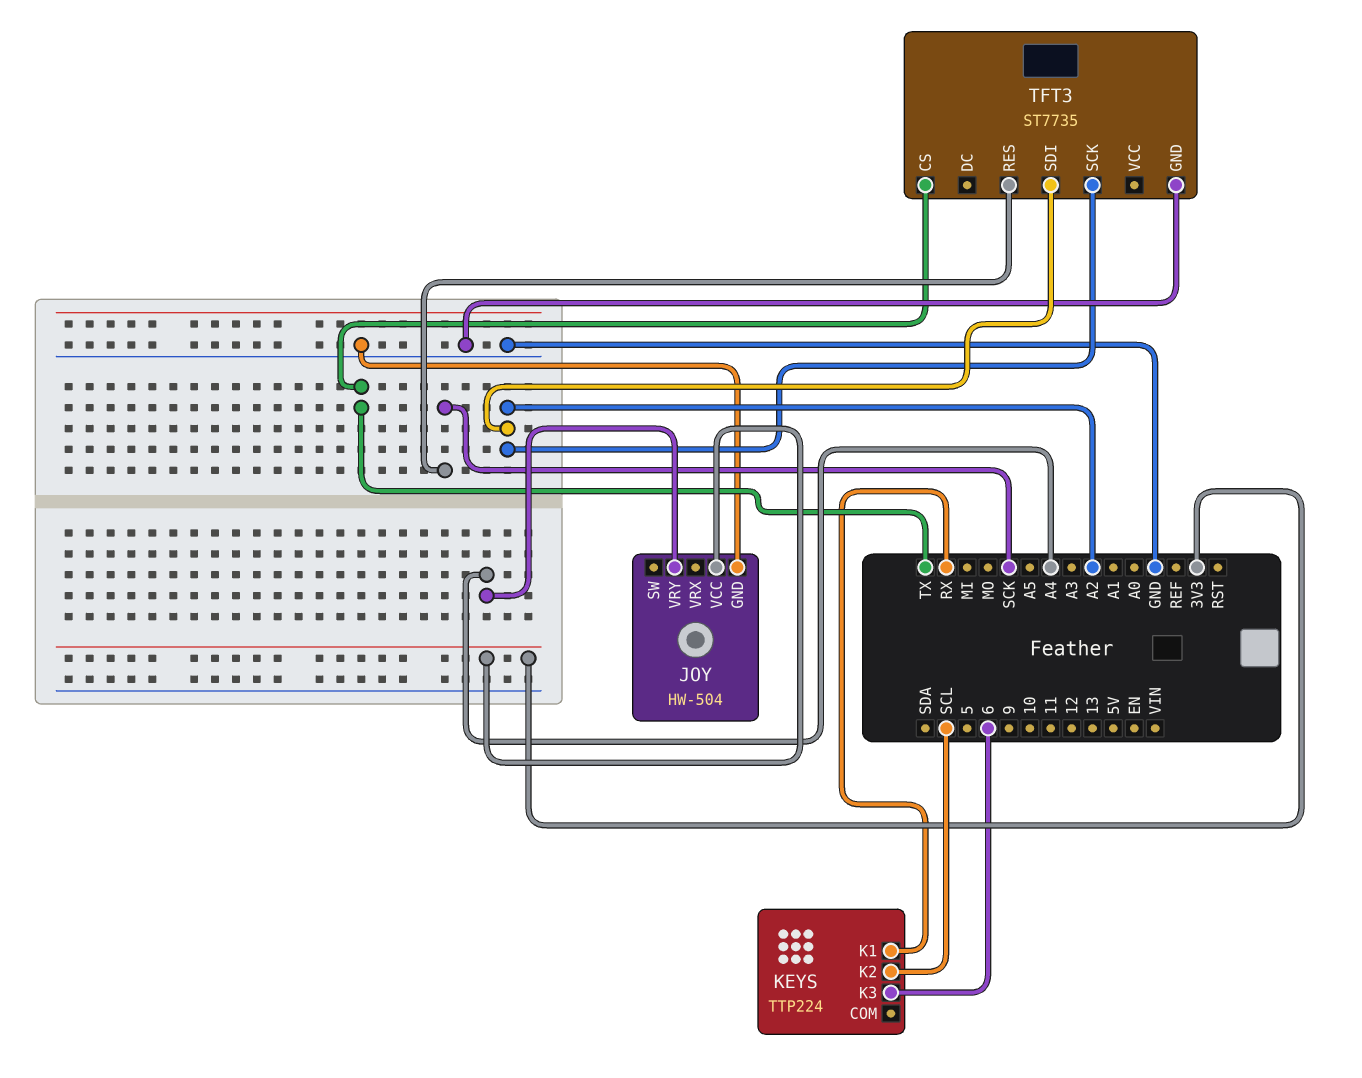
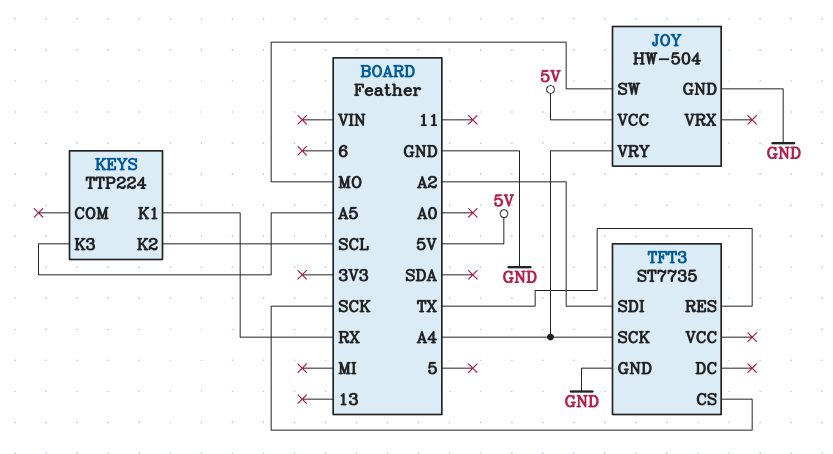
JOY pin SW: none -> MO
JOY pin VCC: 3V3 -> 5V
KEYS pin K3: 6 -> A5
TFT3 pin CS: TX -> SCK
TFT3 pin RES: SCK -> TX
TFT3 pin SCK: A2 -> A4

